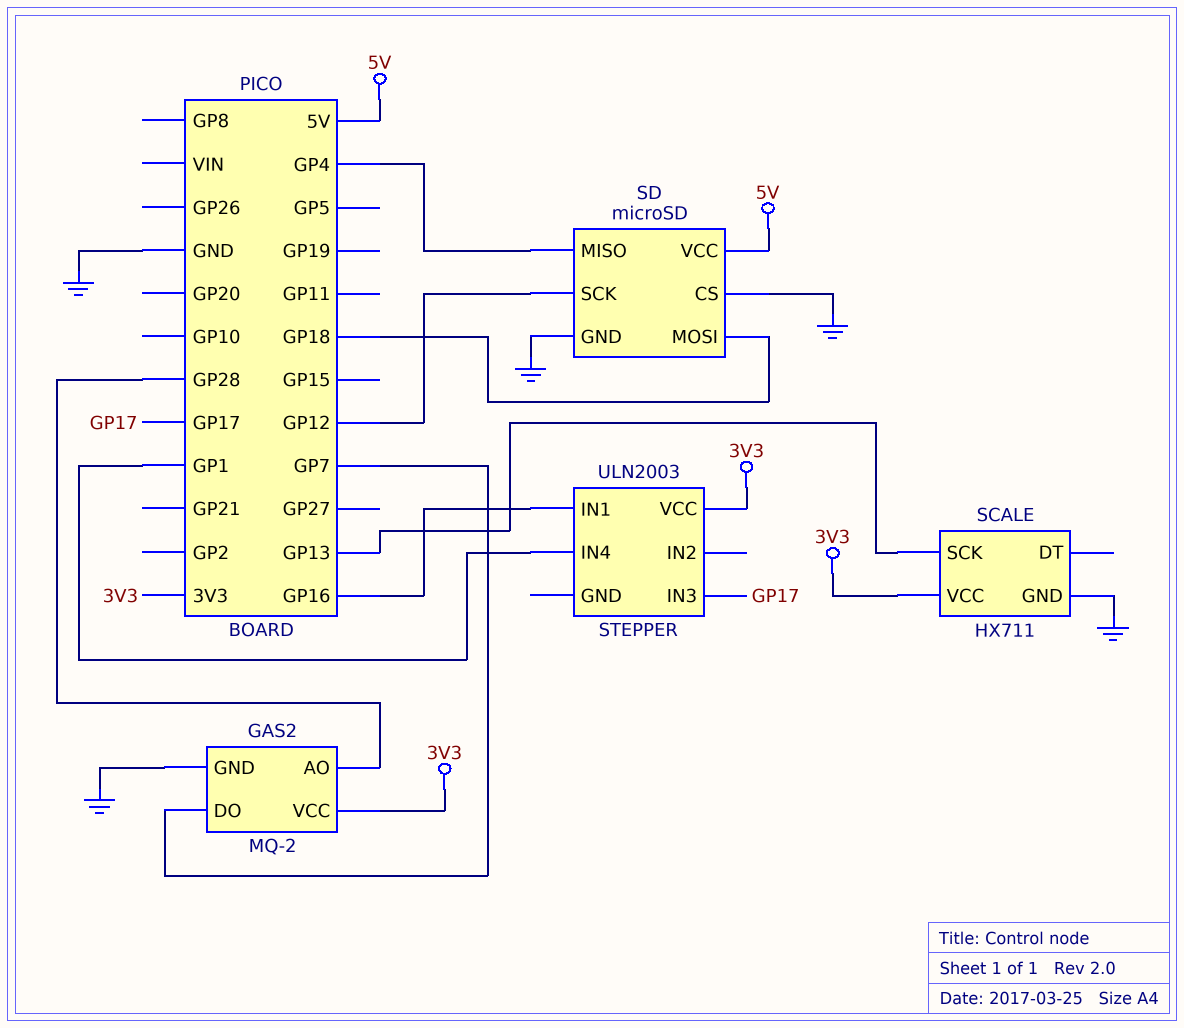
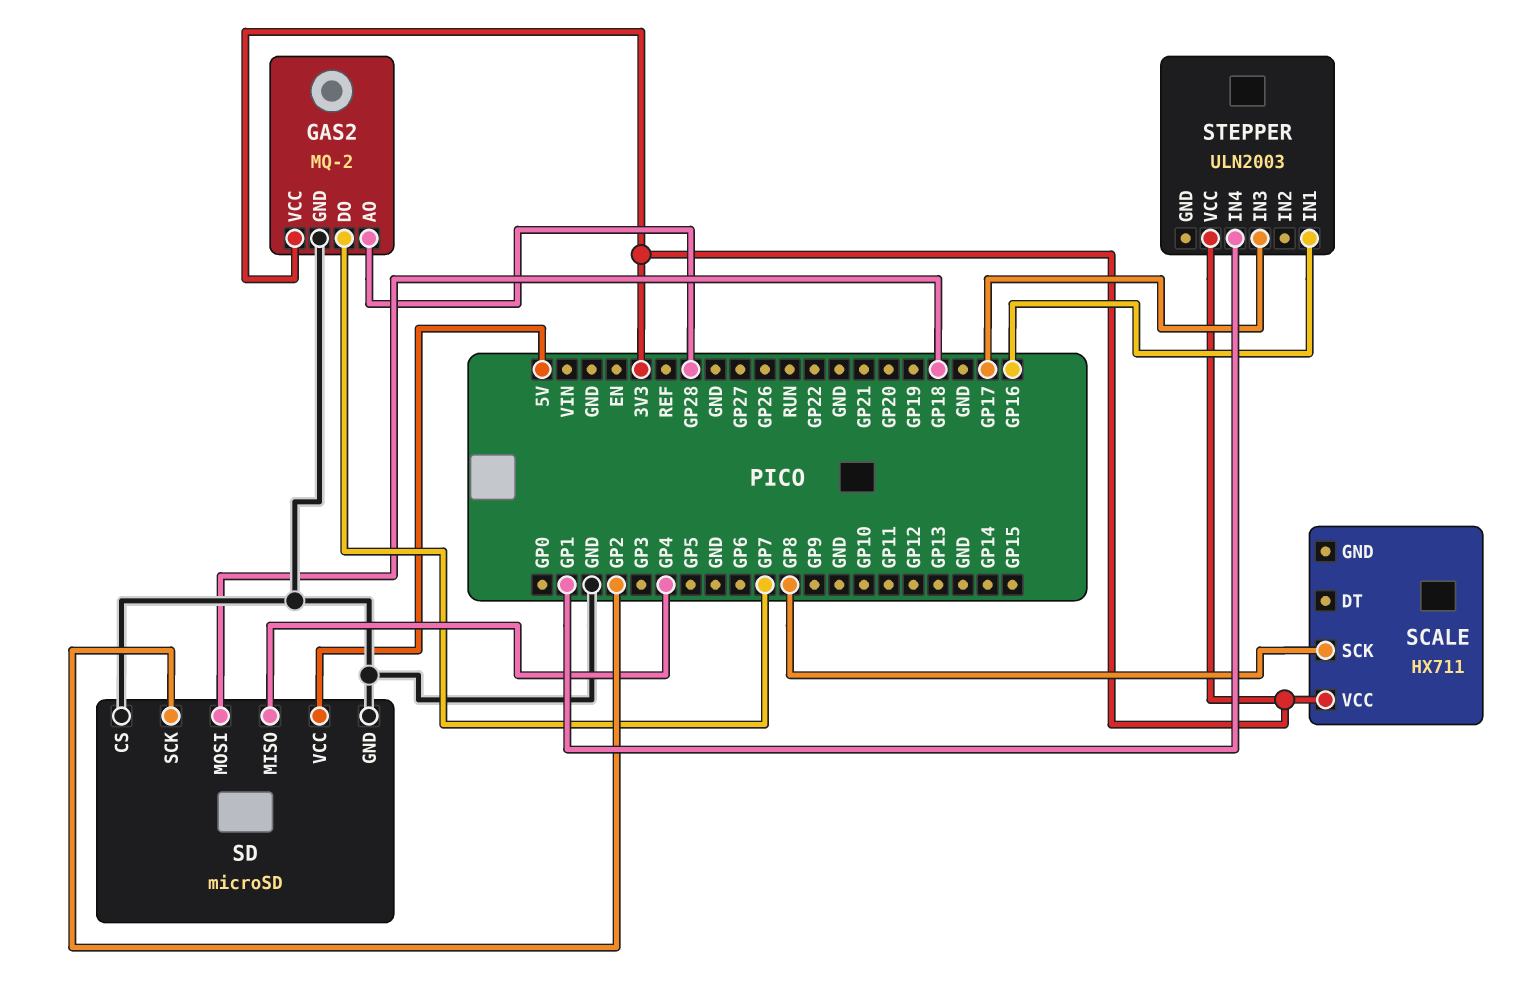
SCALE pin GND: GND -> none
SCALE pin SCK: GP13 -> GP8
SD pin SCK: GP12 -> GP2

